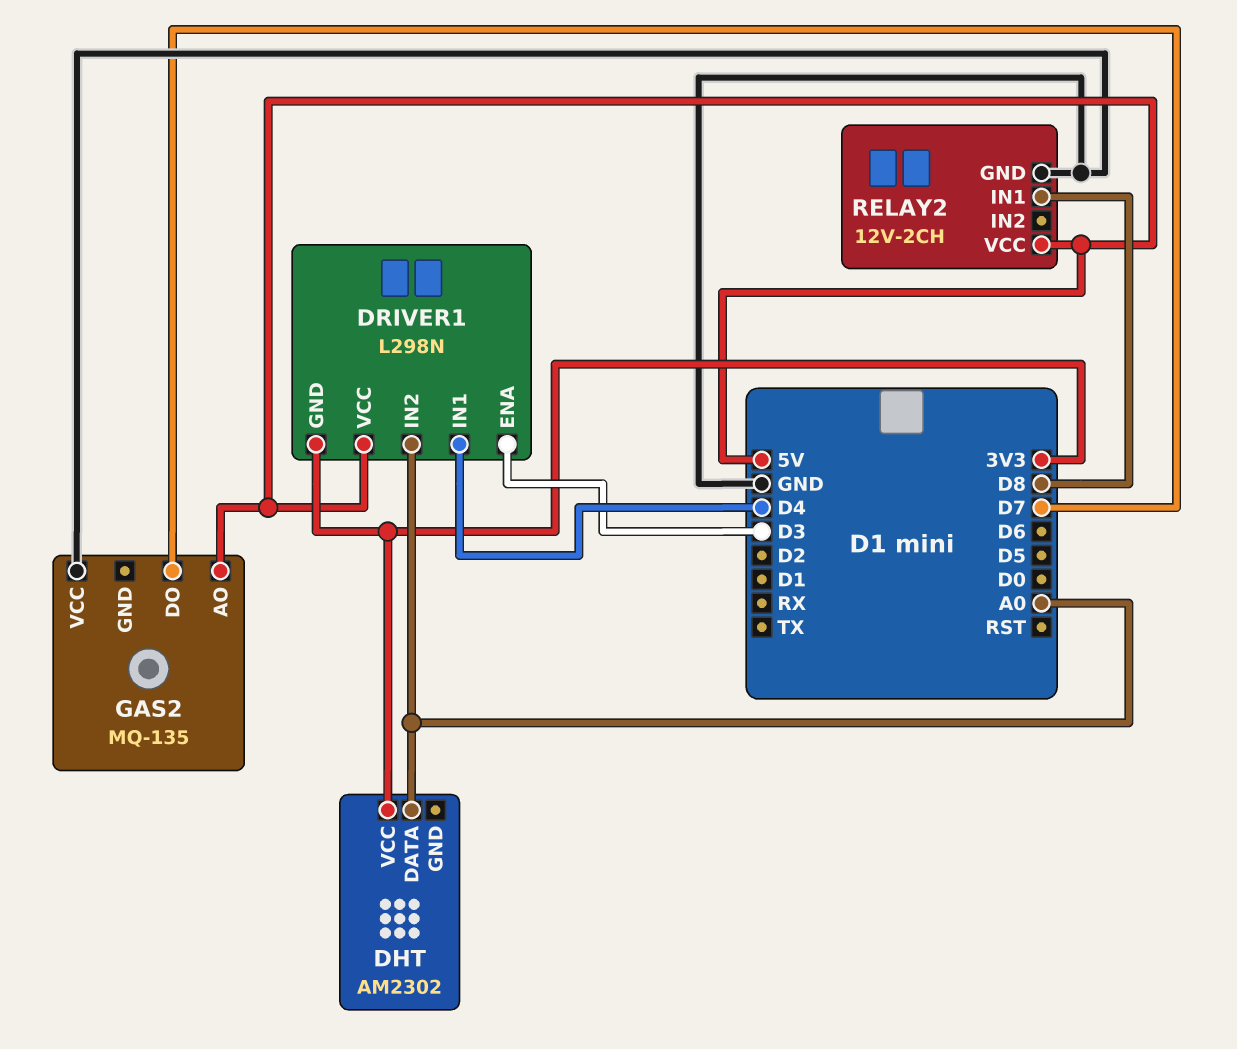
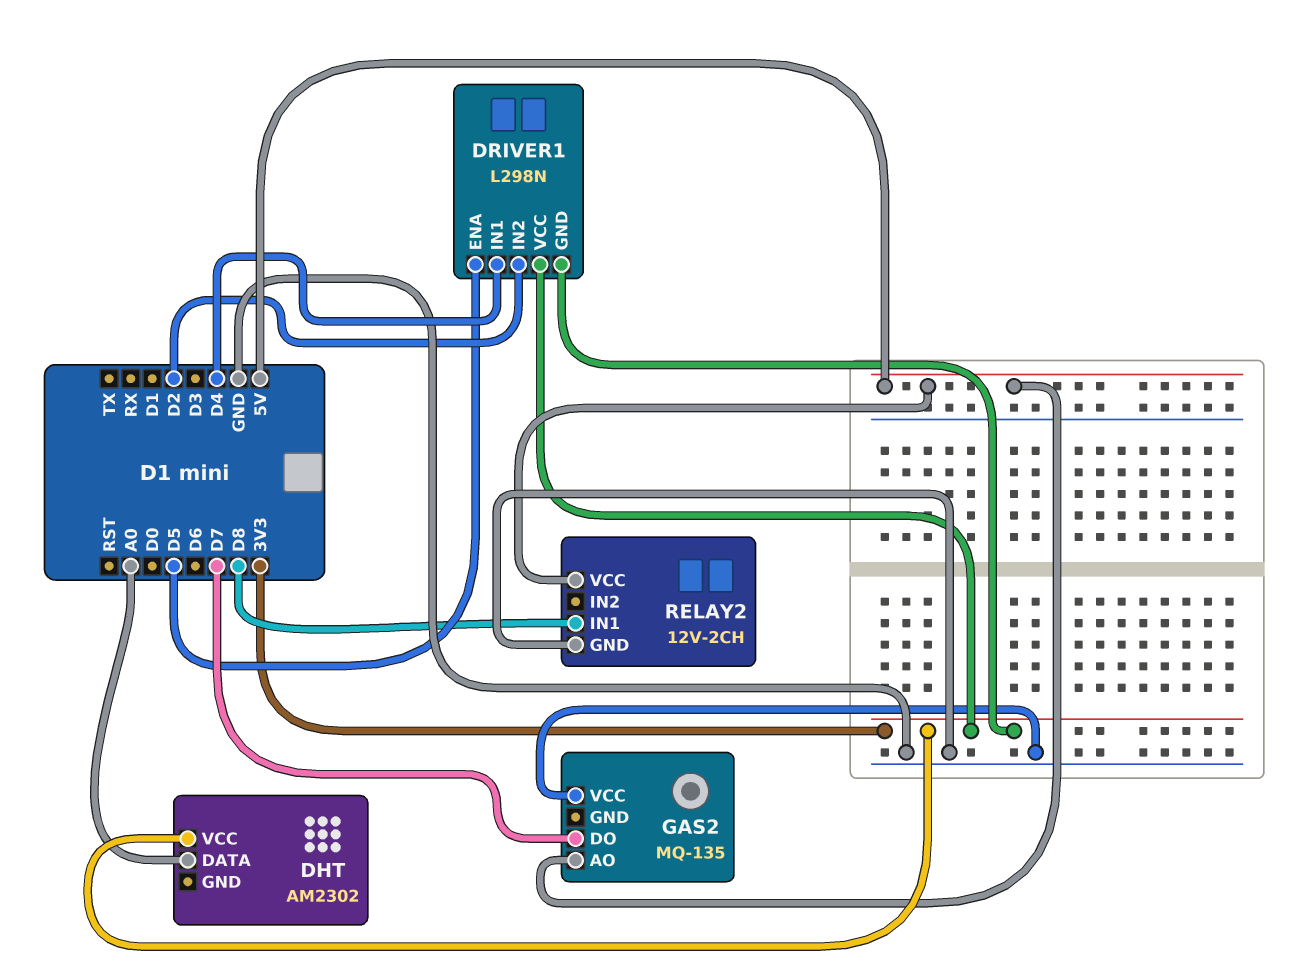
DRIVER1 pin ENA: D3 -> D5
DRIVER1 pin IN2: A0 -> D2
DRIVER1 pin VCC: 5V -> 3V3

